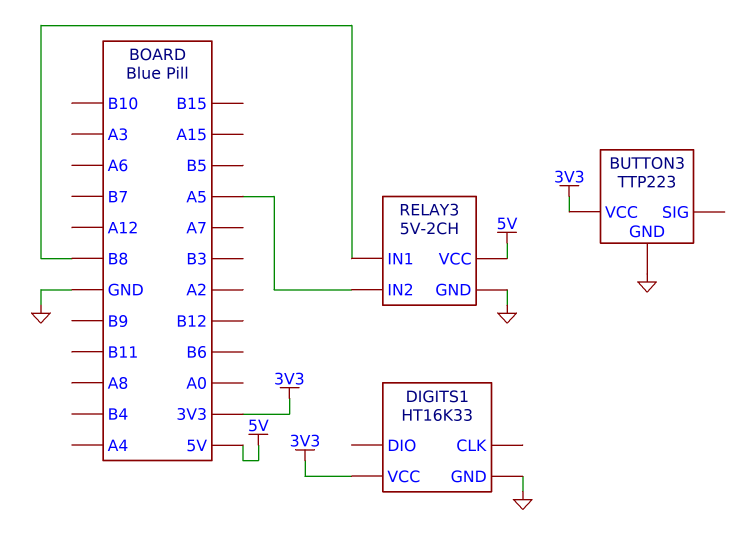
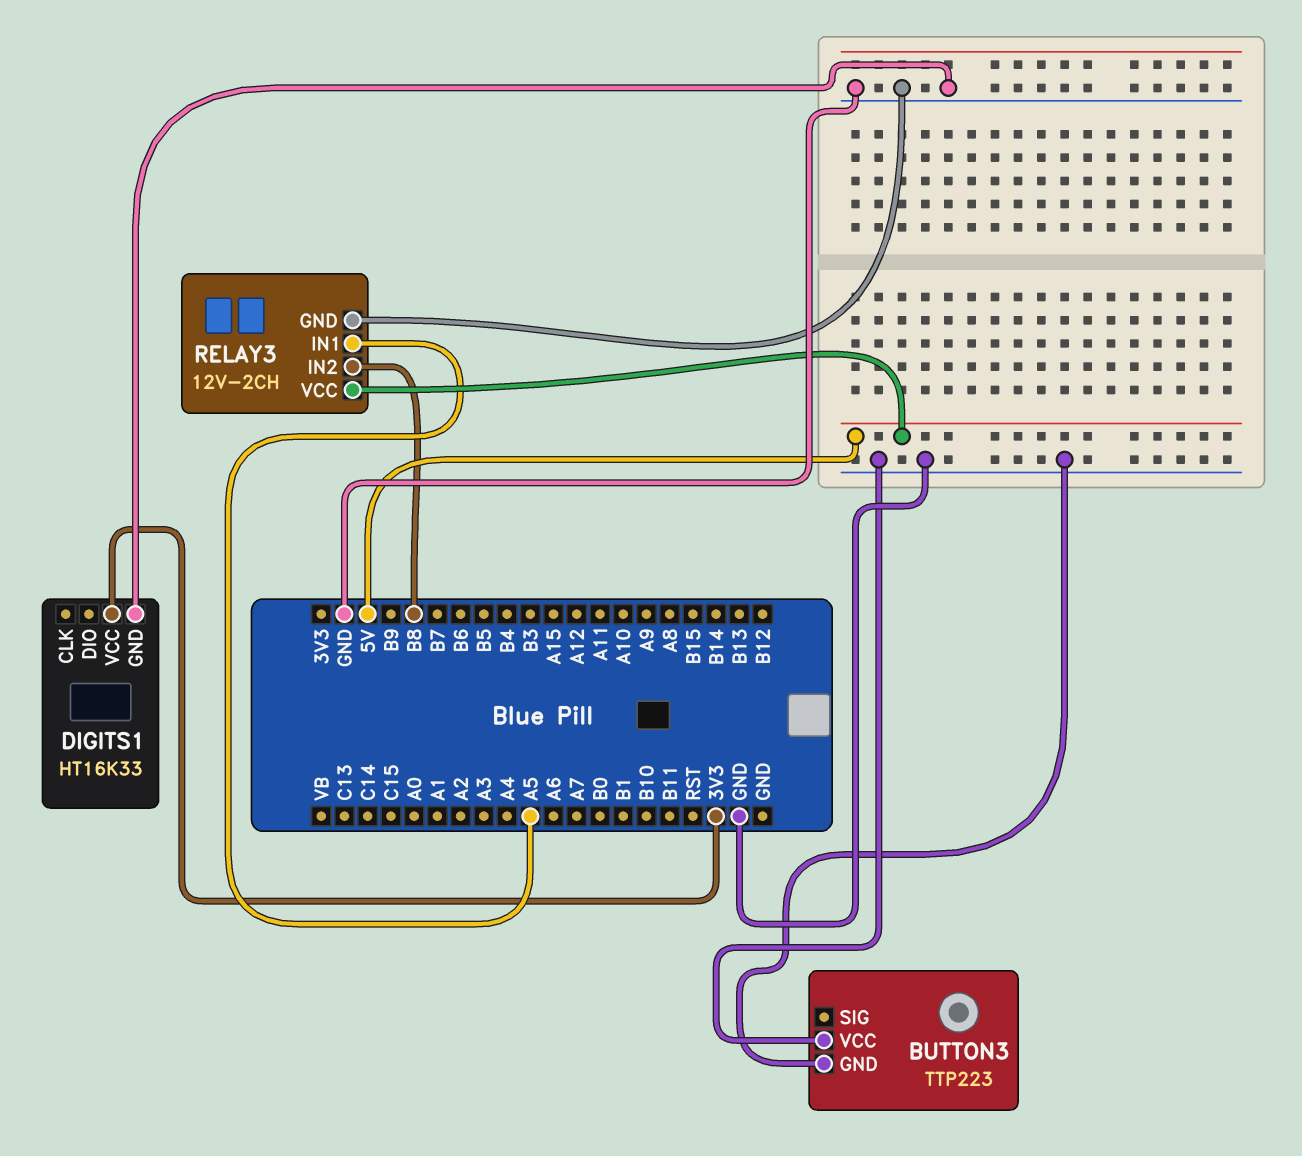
BUTTON3 pin VCC: 3V3 -> GND
RELAY3: 5V-2CH -> 12V-2CH
RELAY3 pin IN1: B8 -> A5
RELAY3 pin IN2: A5 -> B8

